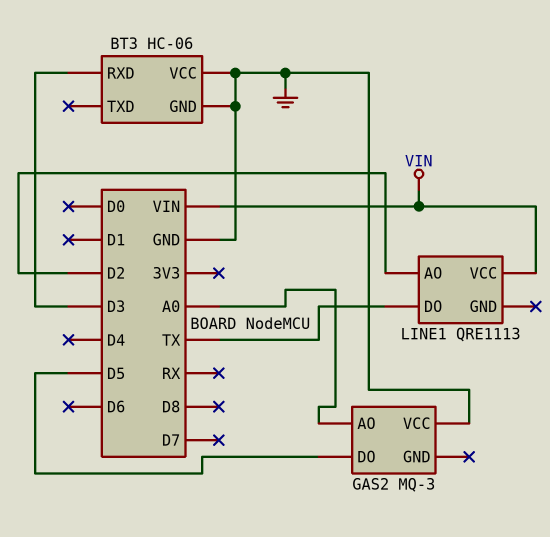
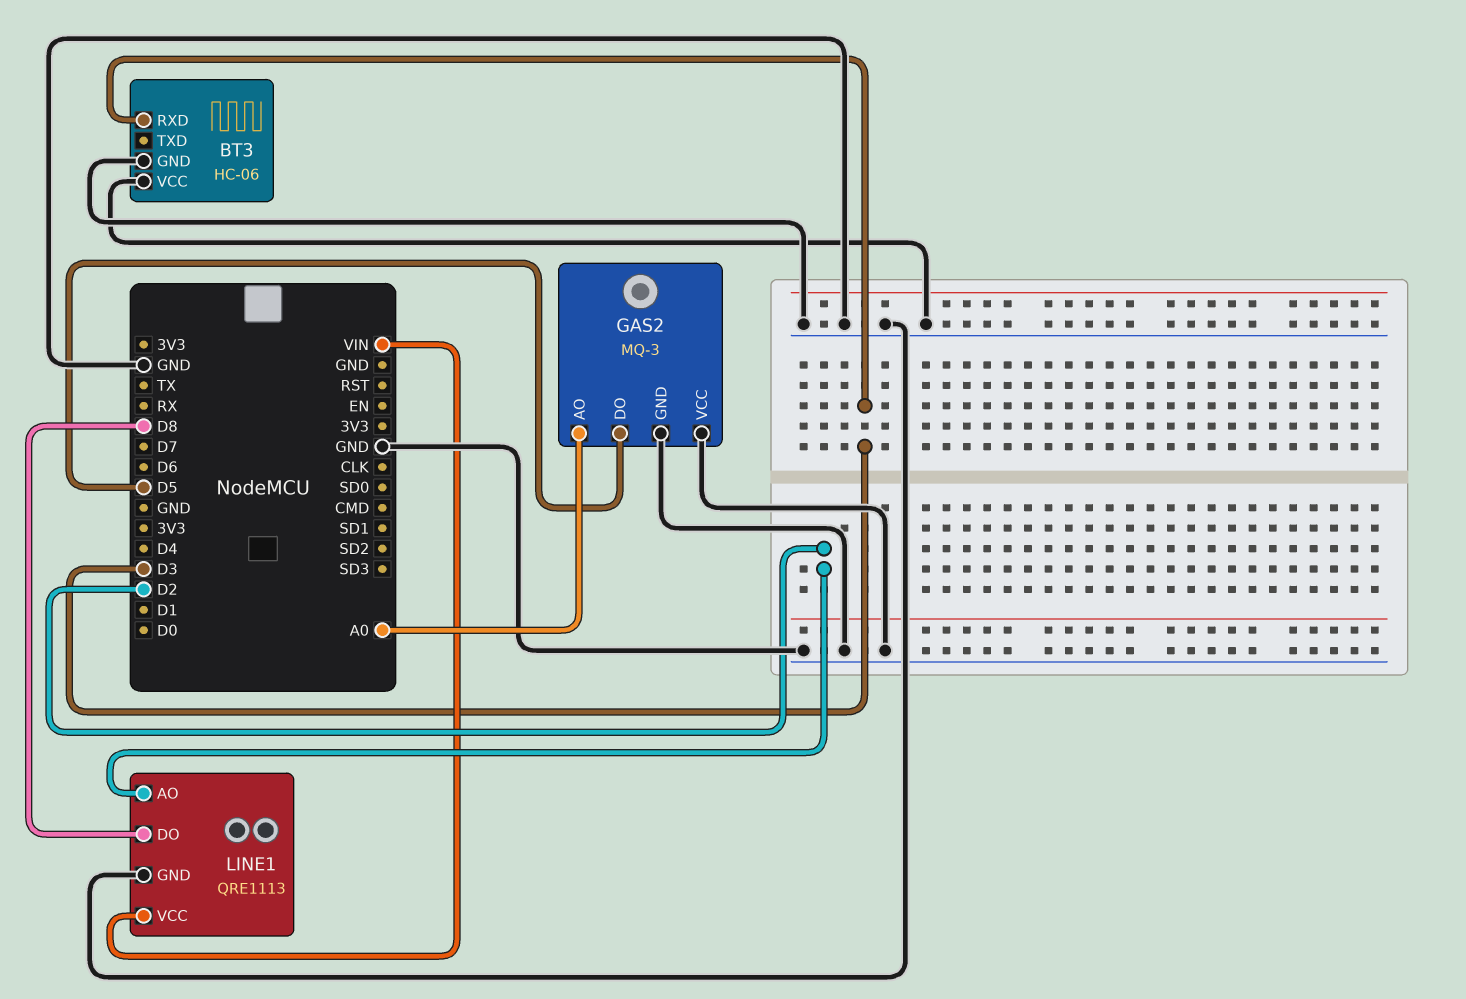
GAS2 pin GND: none -> GND
LINE1 pin DO: TX -> D8
LINE1 pin GND: none -> GND

